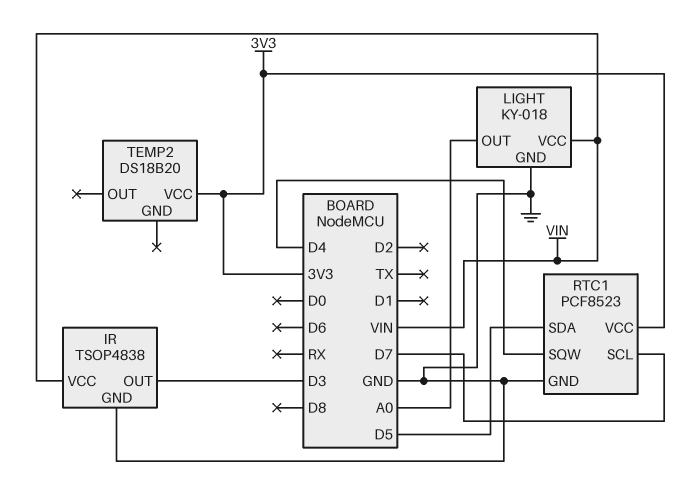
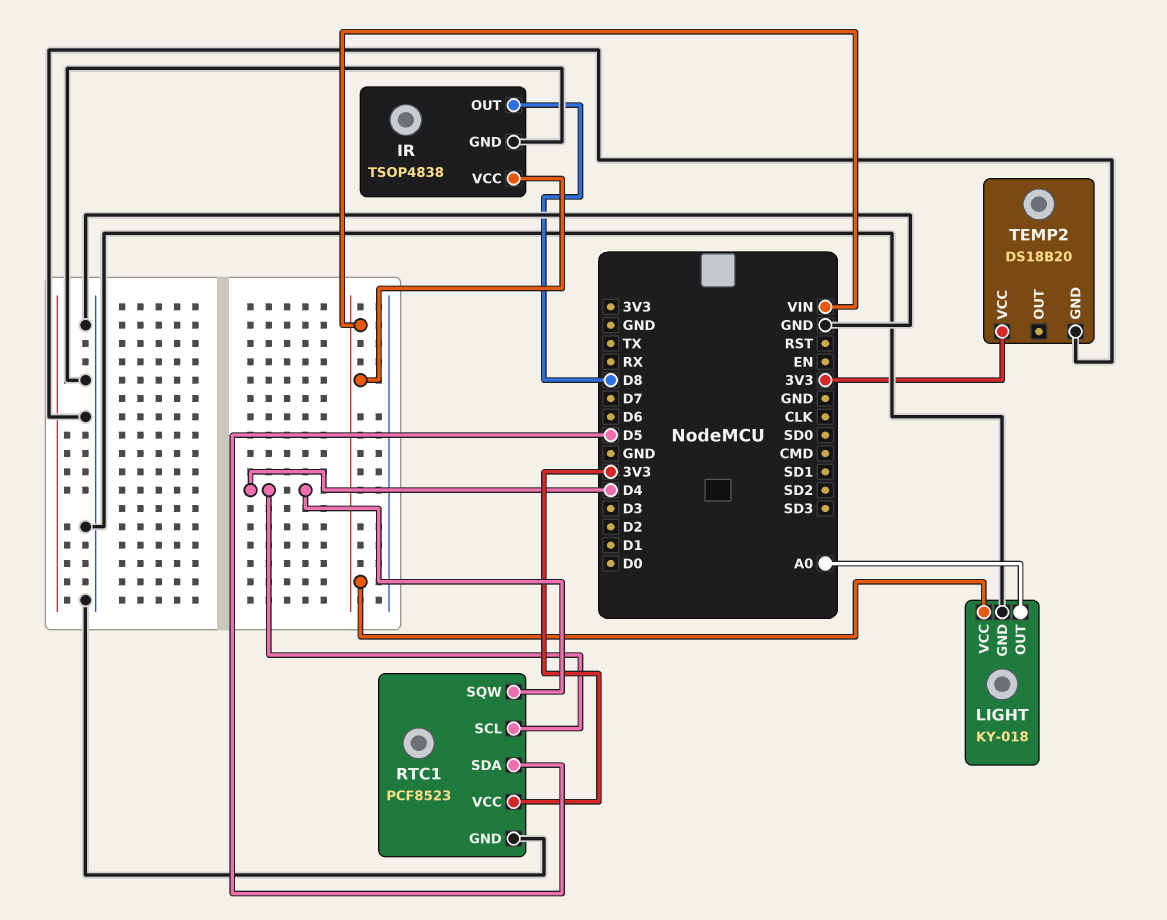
IR pin OUT: D3 -> D8
RTC1 pin SCL: D7 -> D4
TEMP2 pin GND: none -> GND

